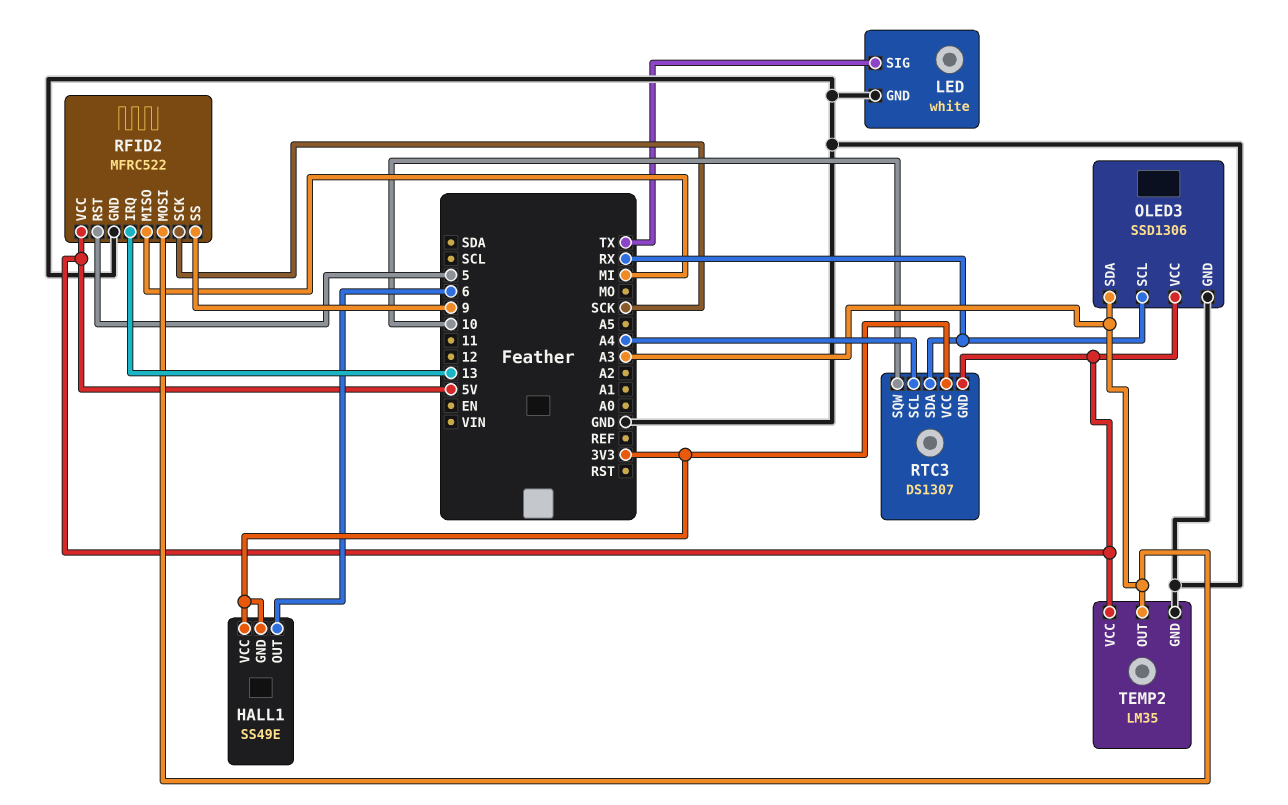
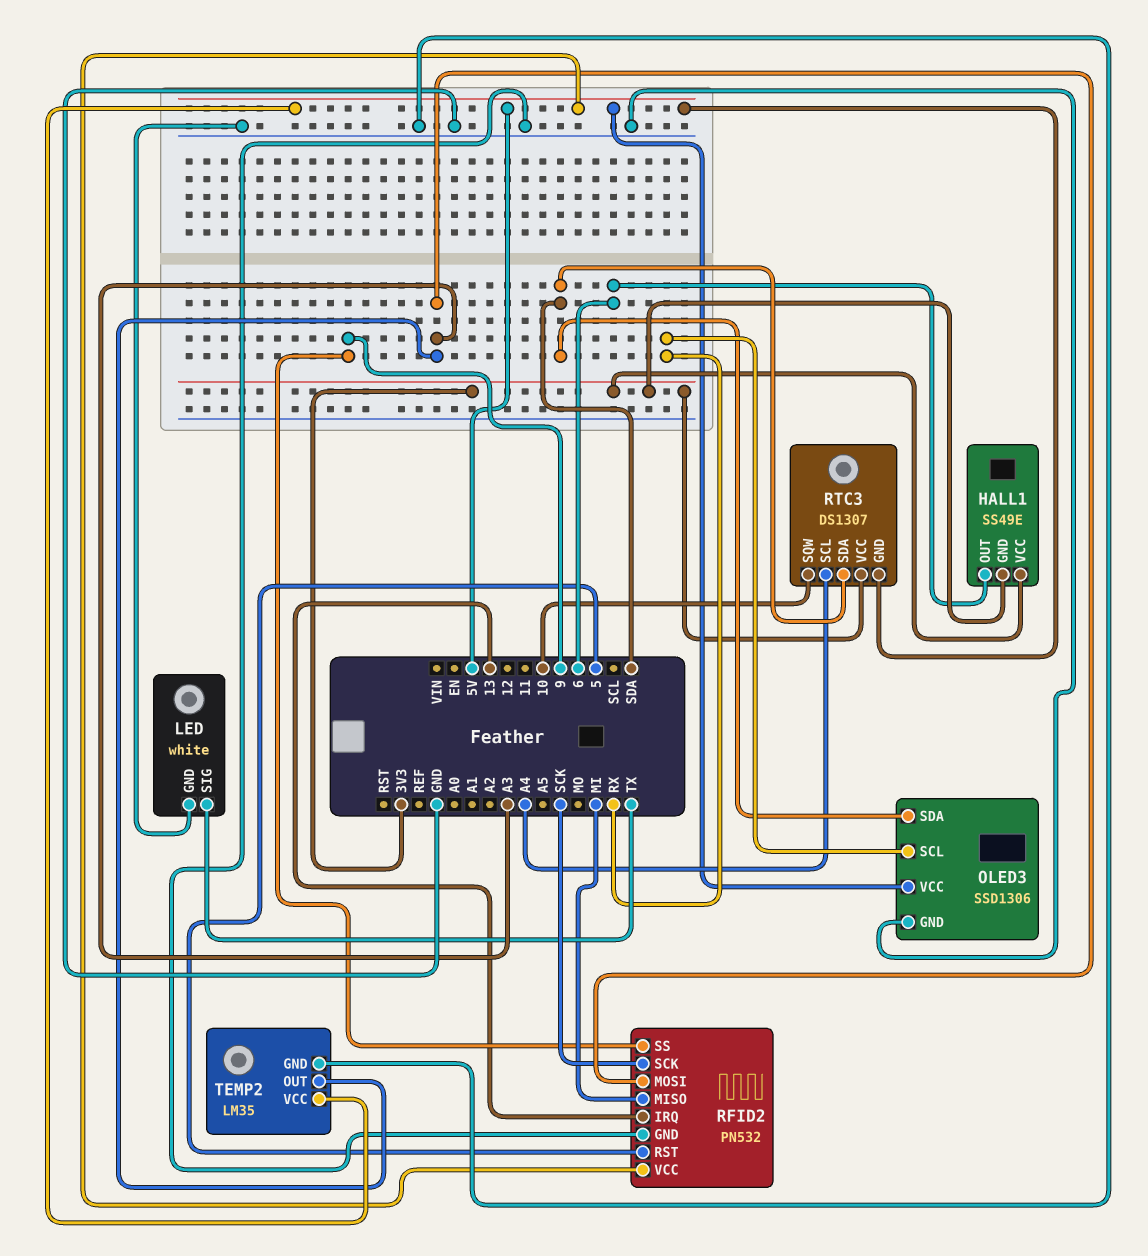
OLED3 pin SDA: A3 -> SDA
RFID2: MFRC522 -> PN532
RTC3 pin SDA: RX -> SDA

